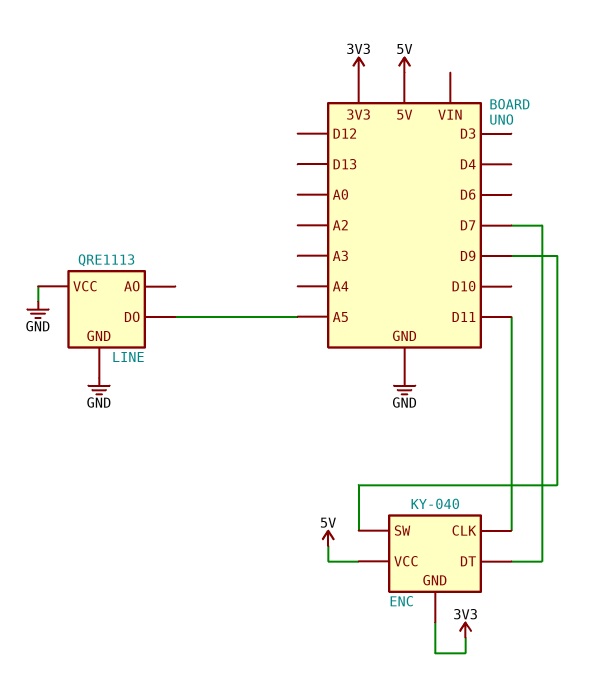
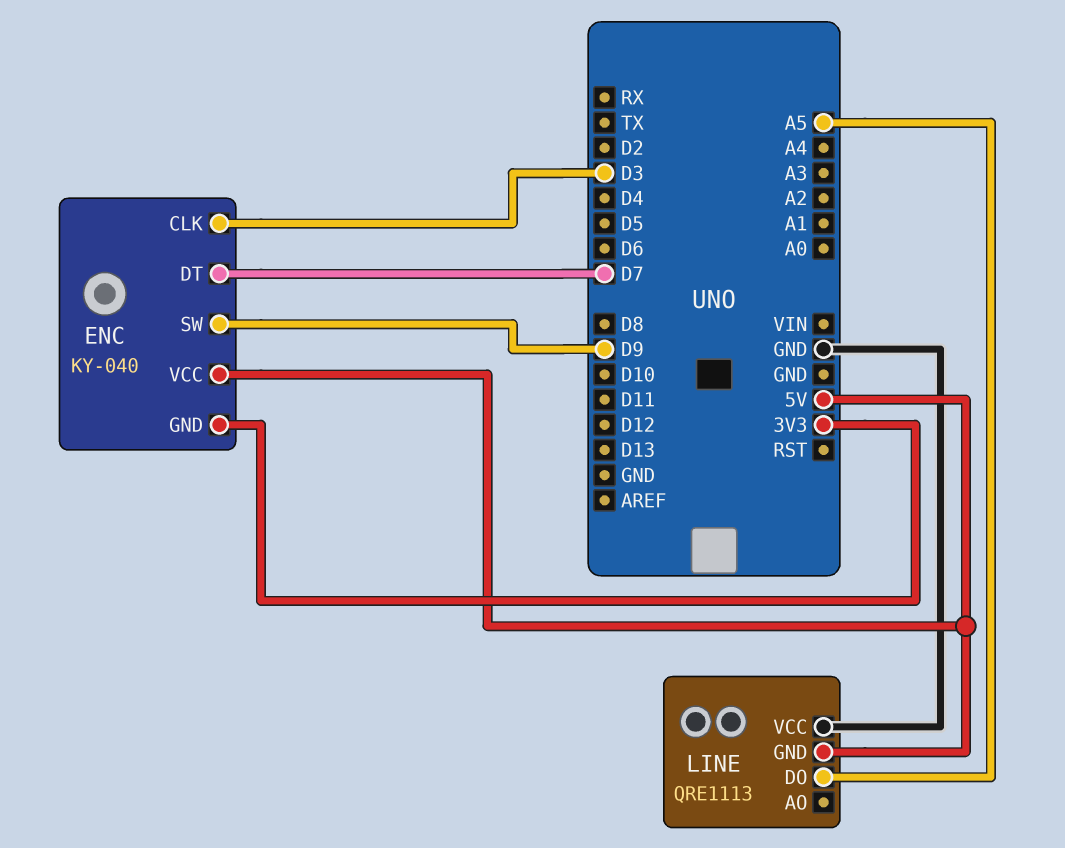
ENC pin CLK: D11 -> D3
LINE pin GND: GND -> 5V

